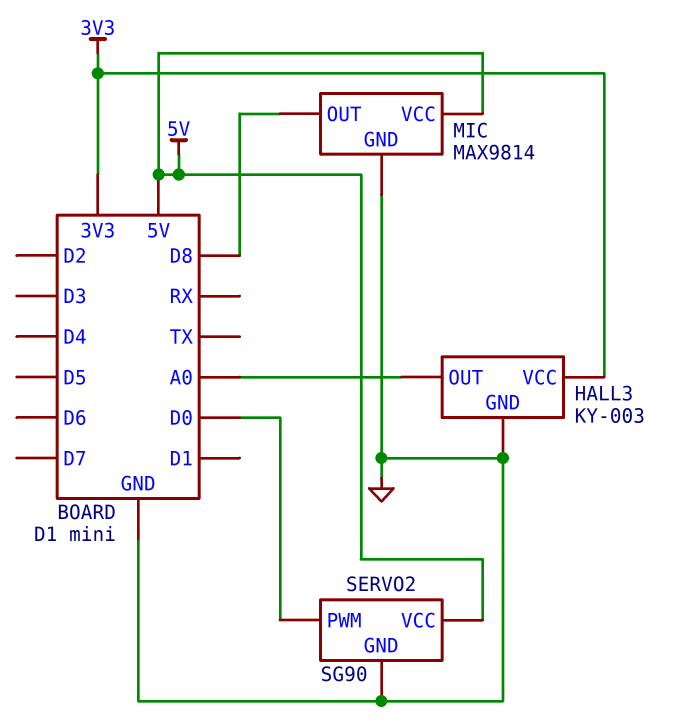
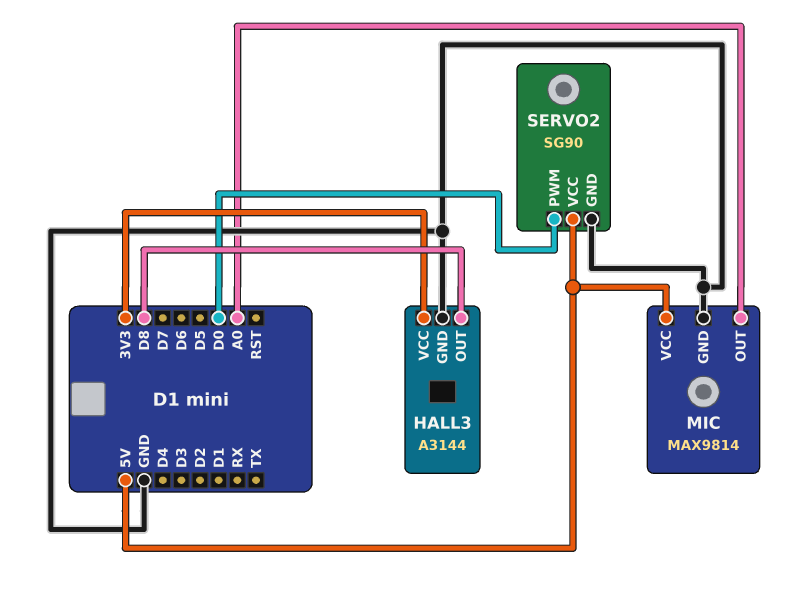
HALL3: KY-003 -> A3144
HALL3 pin OUT: A0 -> D8
MIC pin OUT: D8 -> A0

